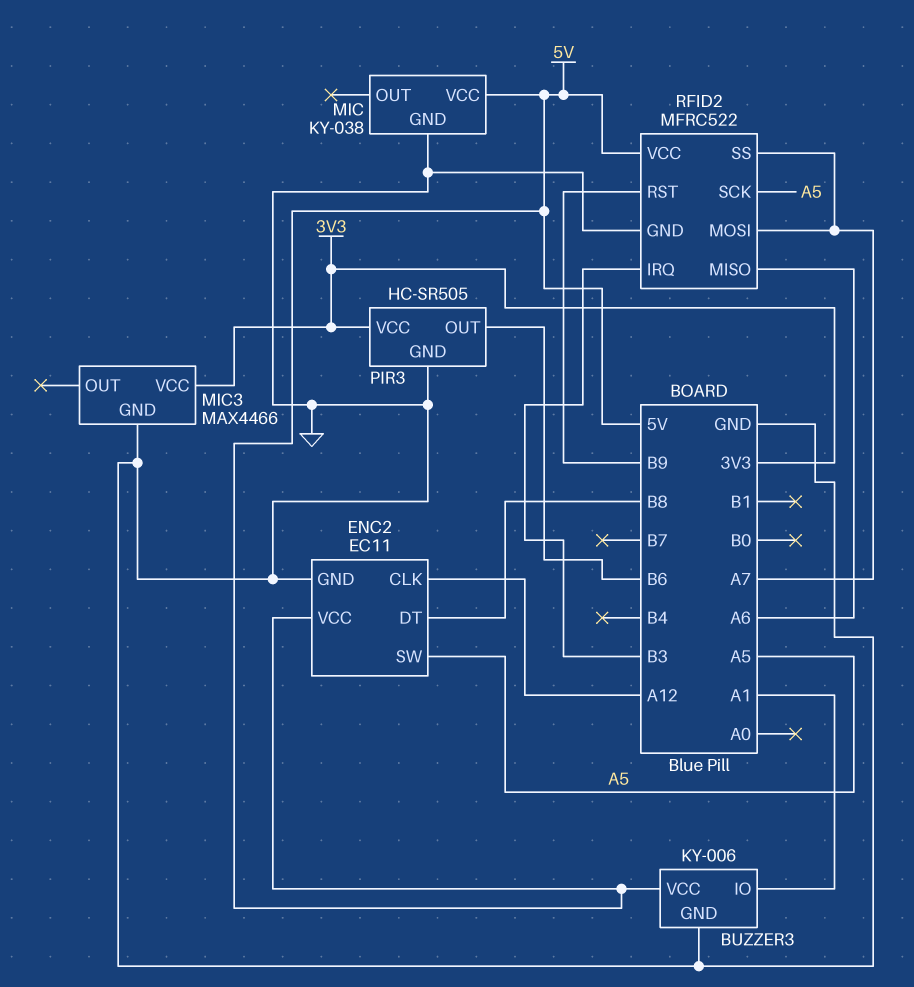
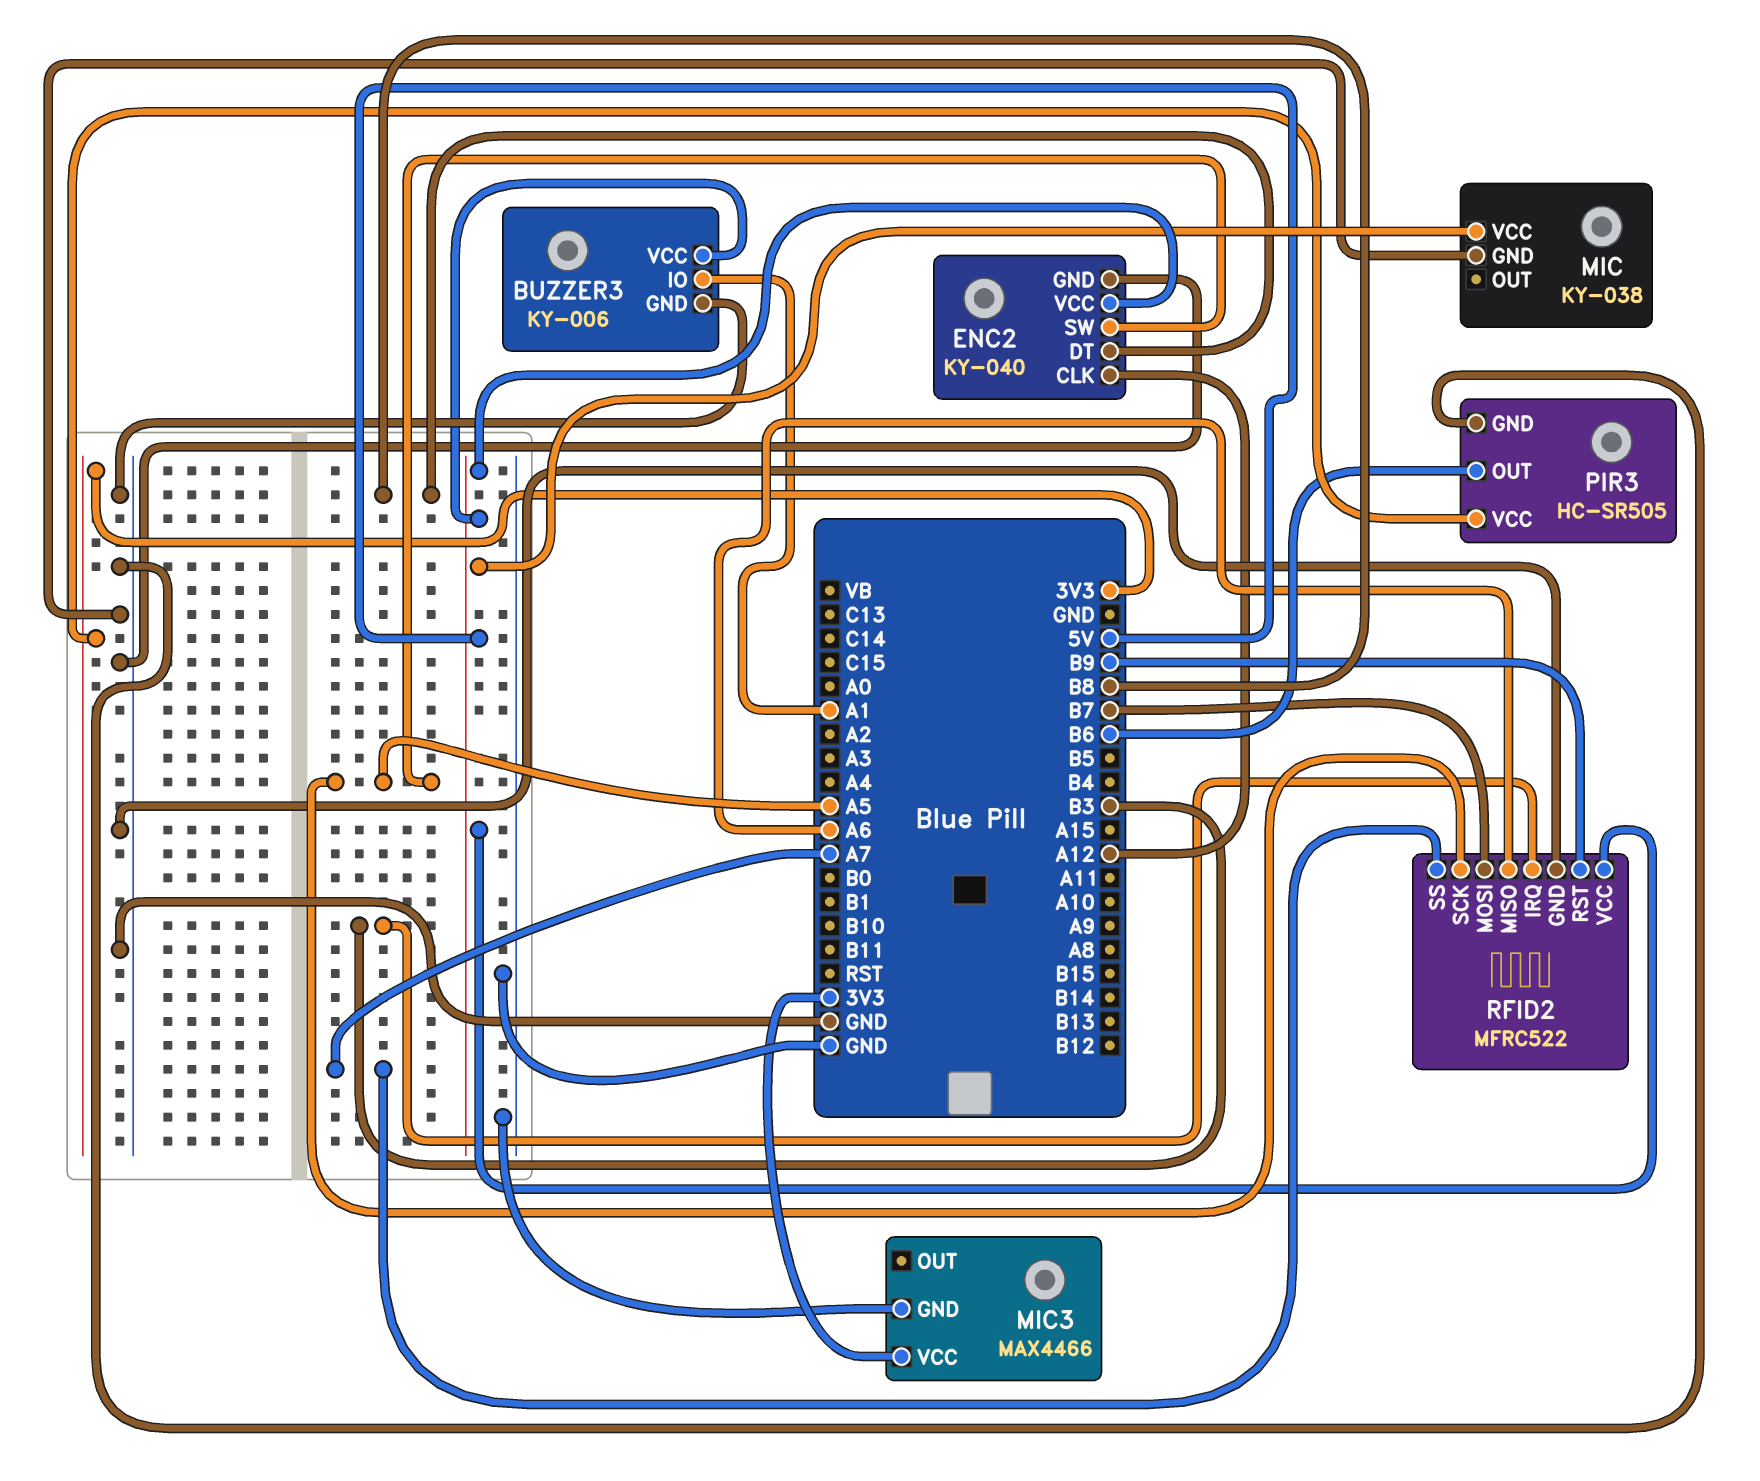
ENC2: EC11 -> KY-040
RFID2 pin MOSI: A7 -> B7

